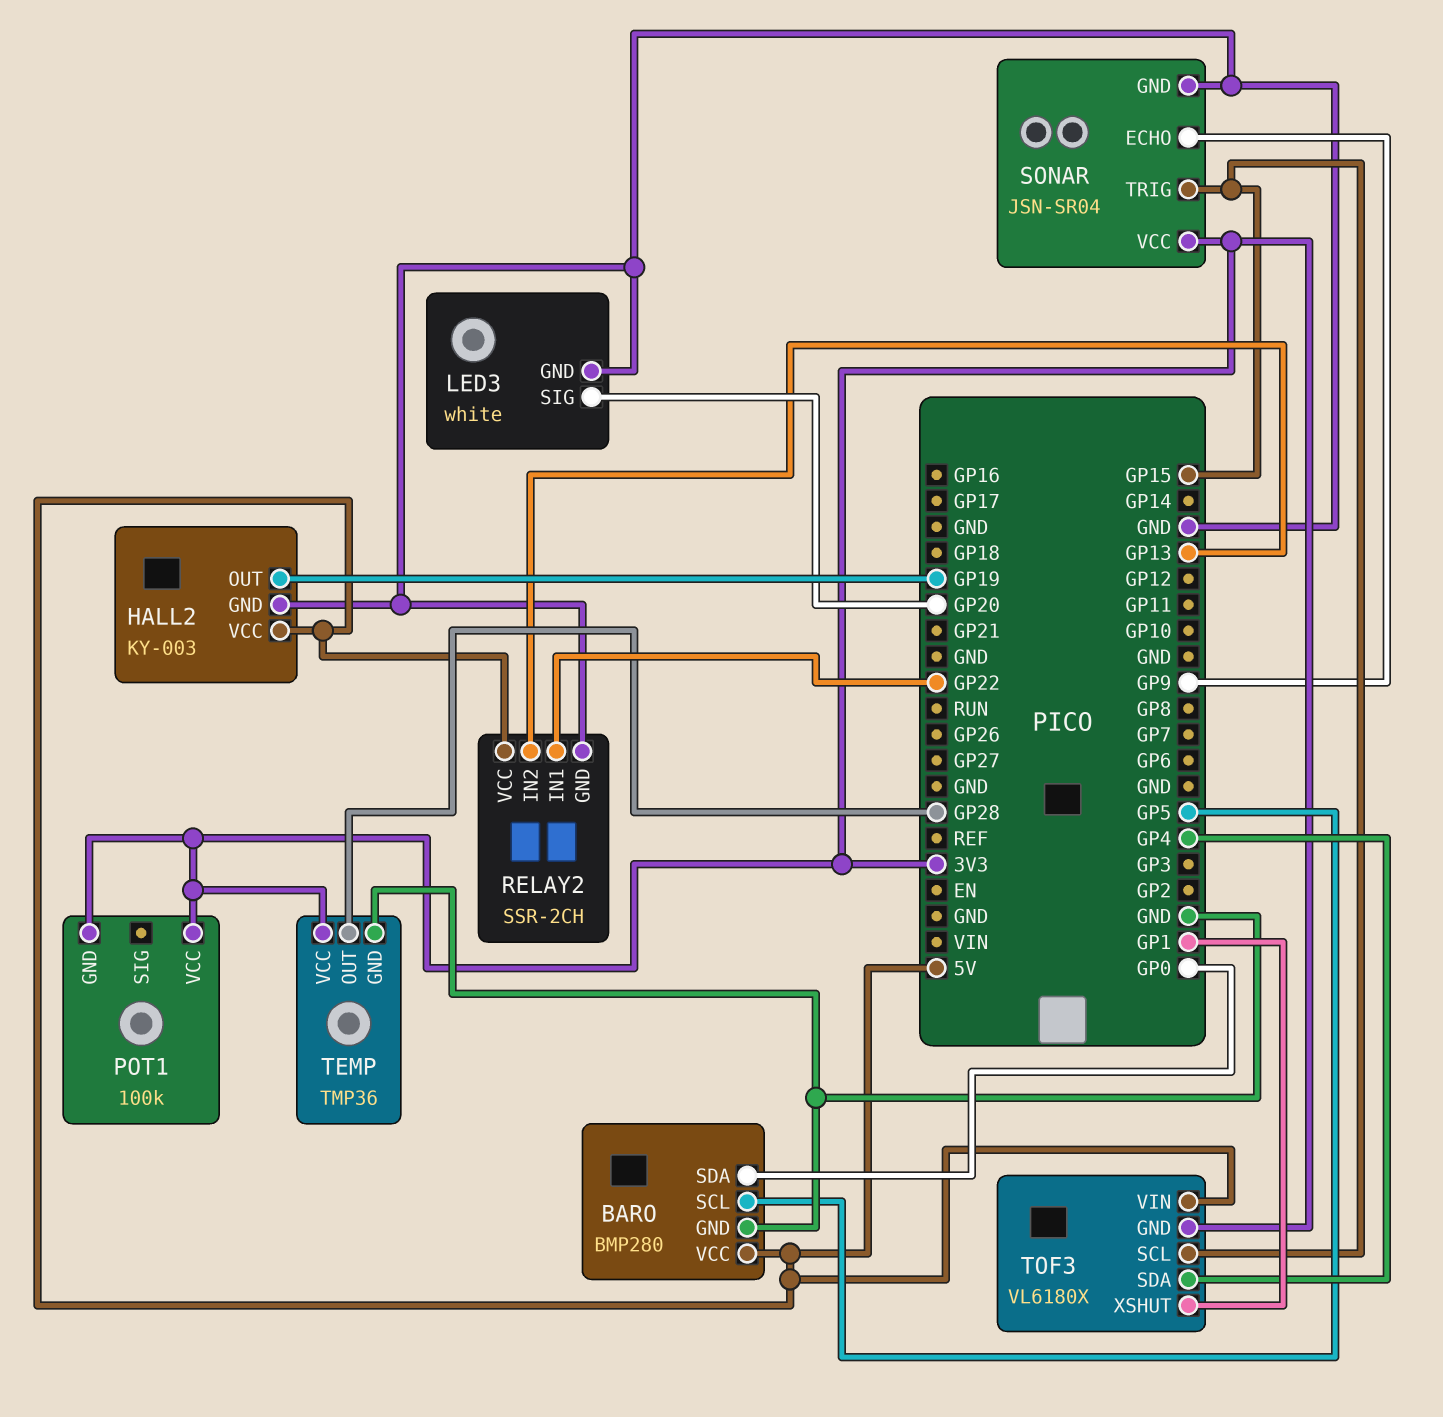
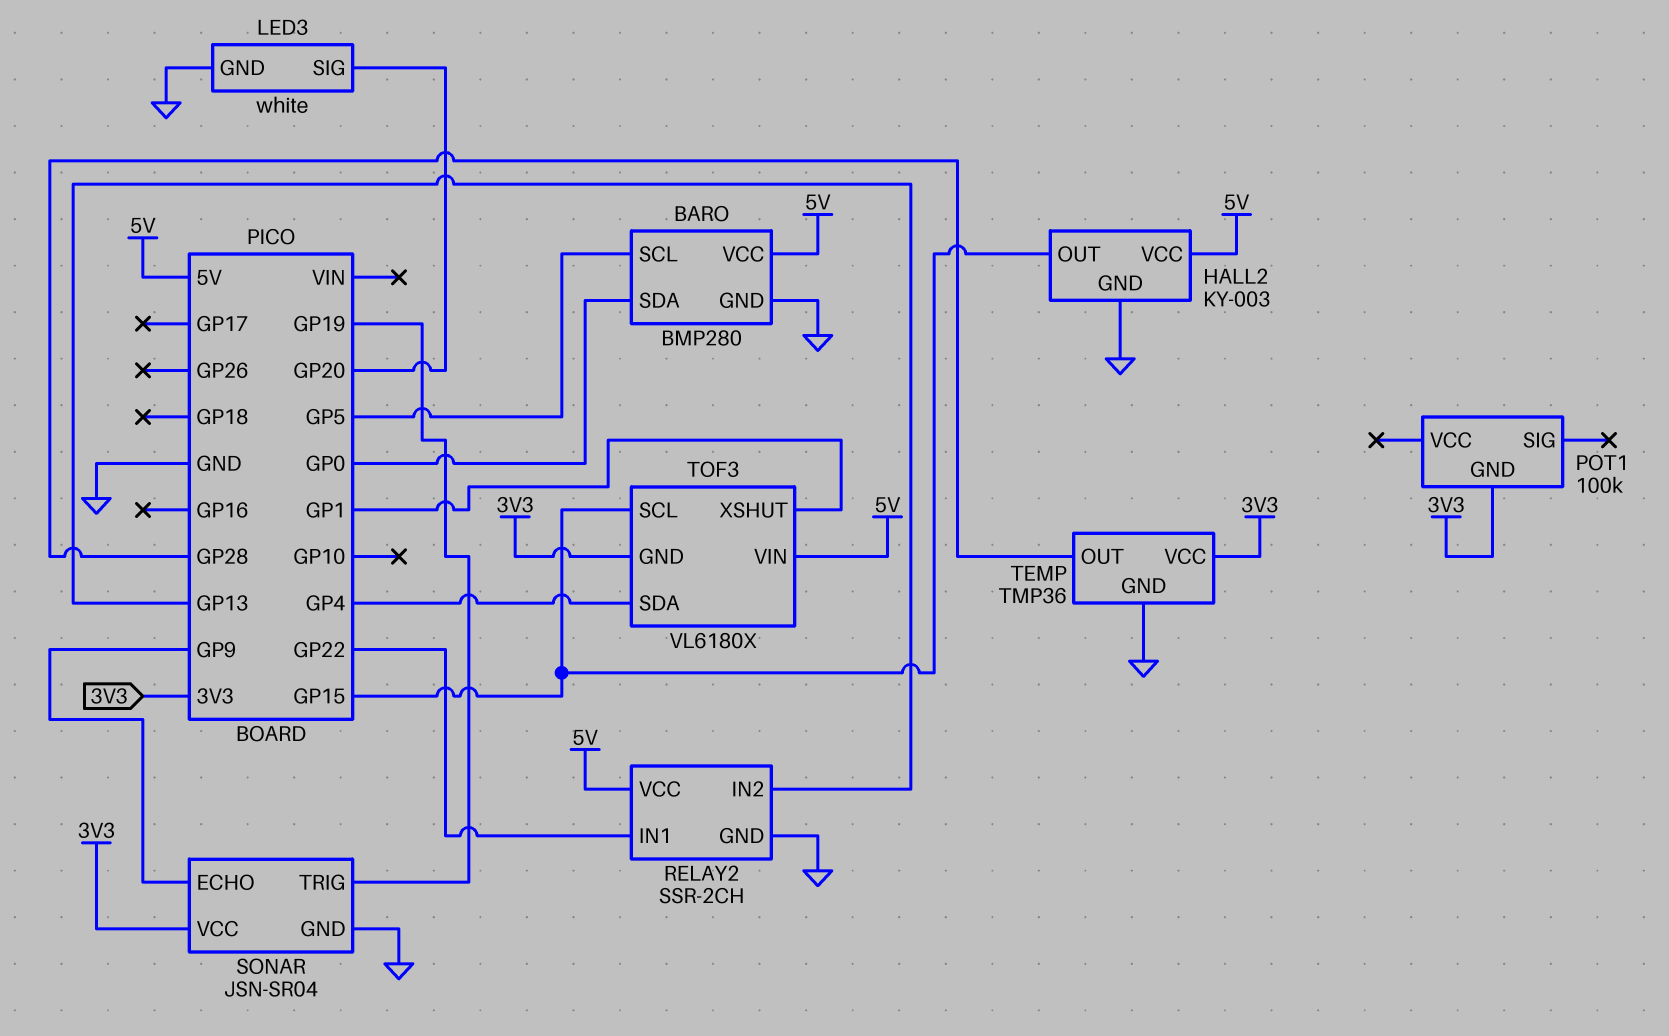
HALL2 pin OUT: GP19 -> GP15
POT1 pin VCC: 3V3 -> none
SONAR pin TRIG: GP15 -> GP19

